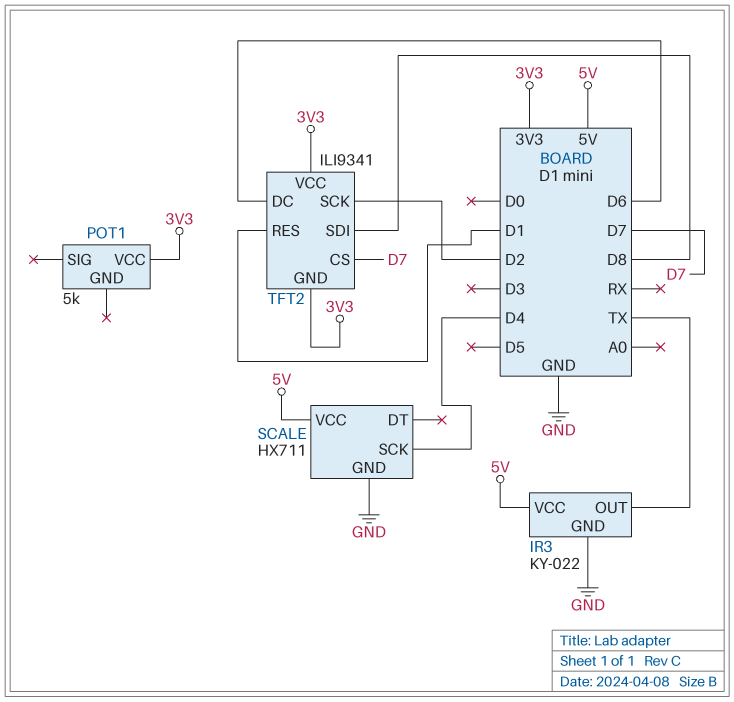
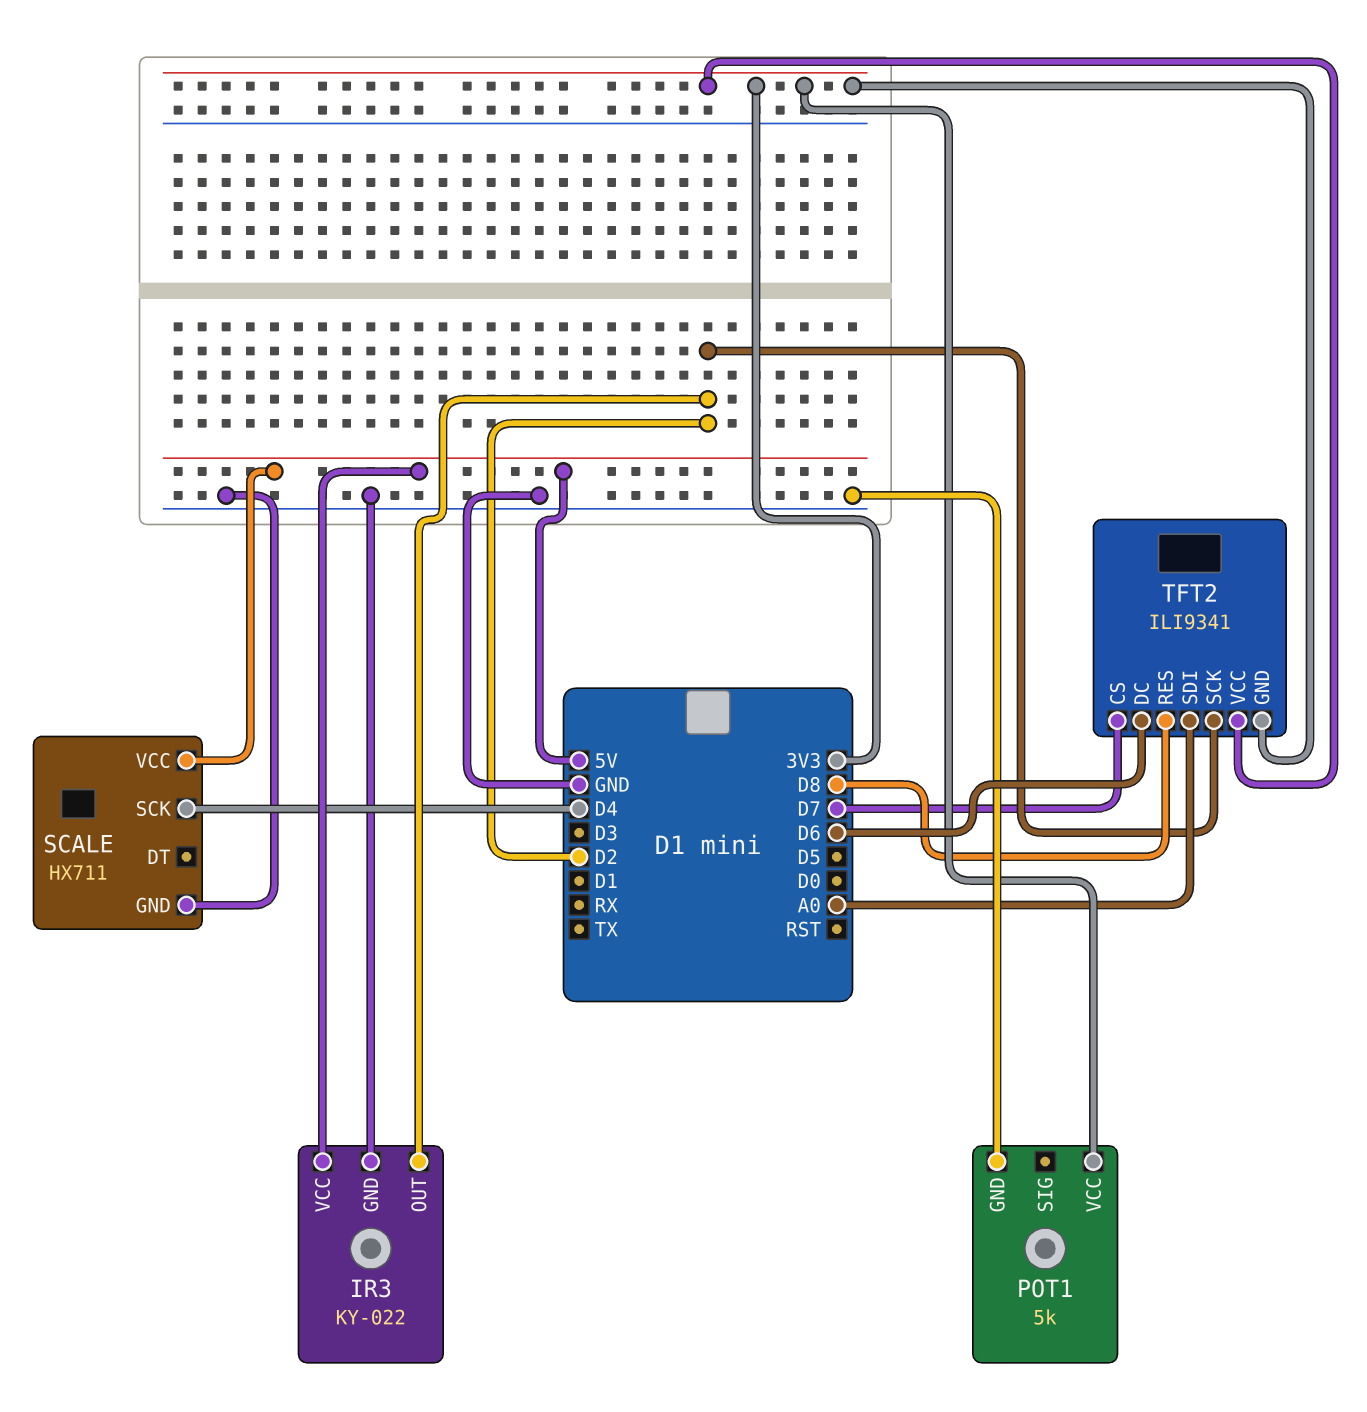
IR3 pin OUT: TX -> D2
POT1 pin GND: none -> GND
TFT2 pin RES: D1 -> D8
TFT2 pin SDI: D8 -> A0

